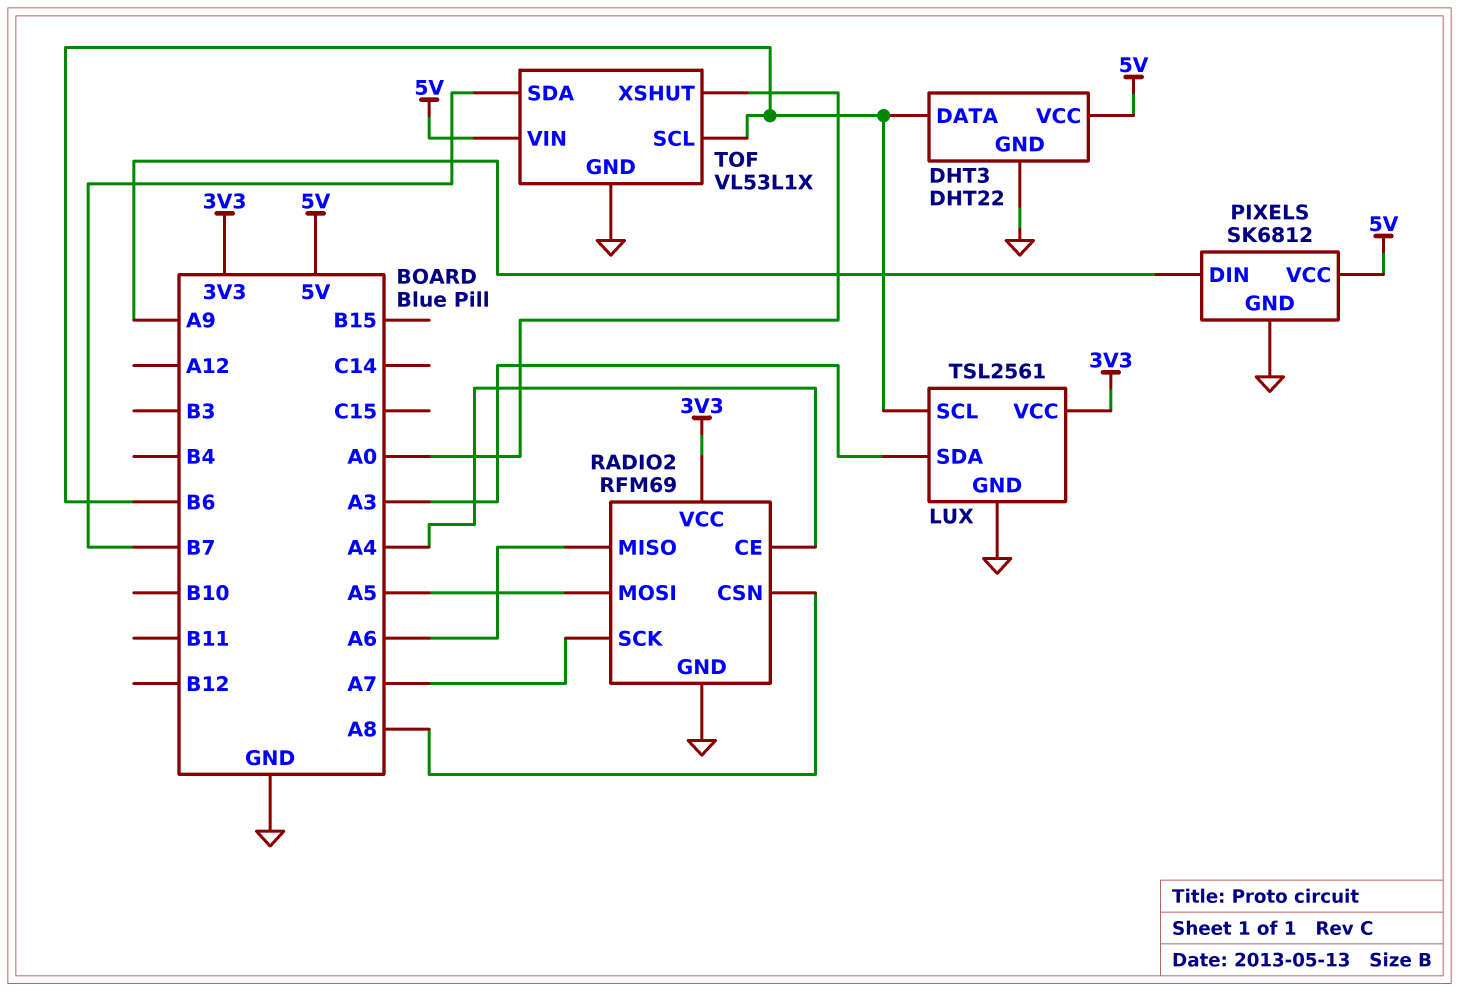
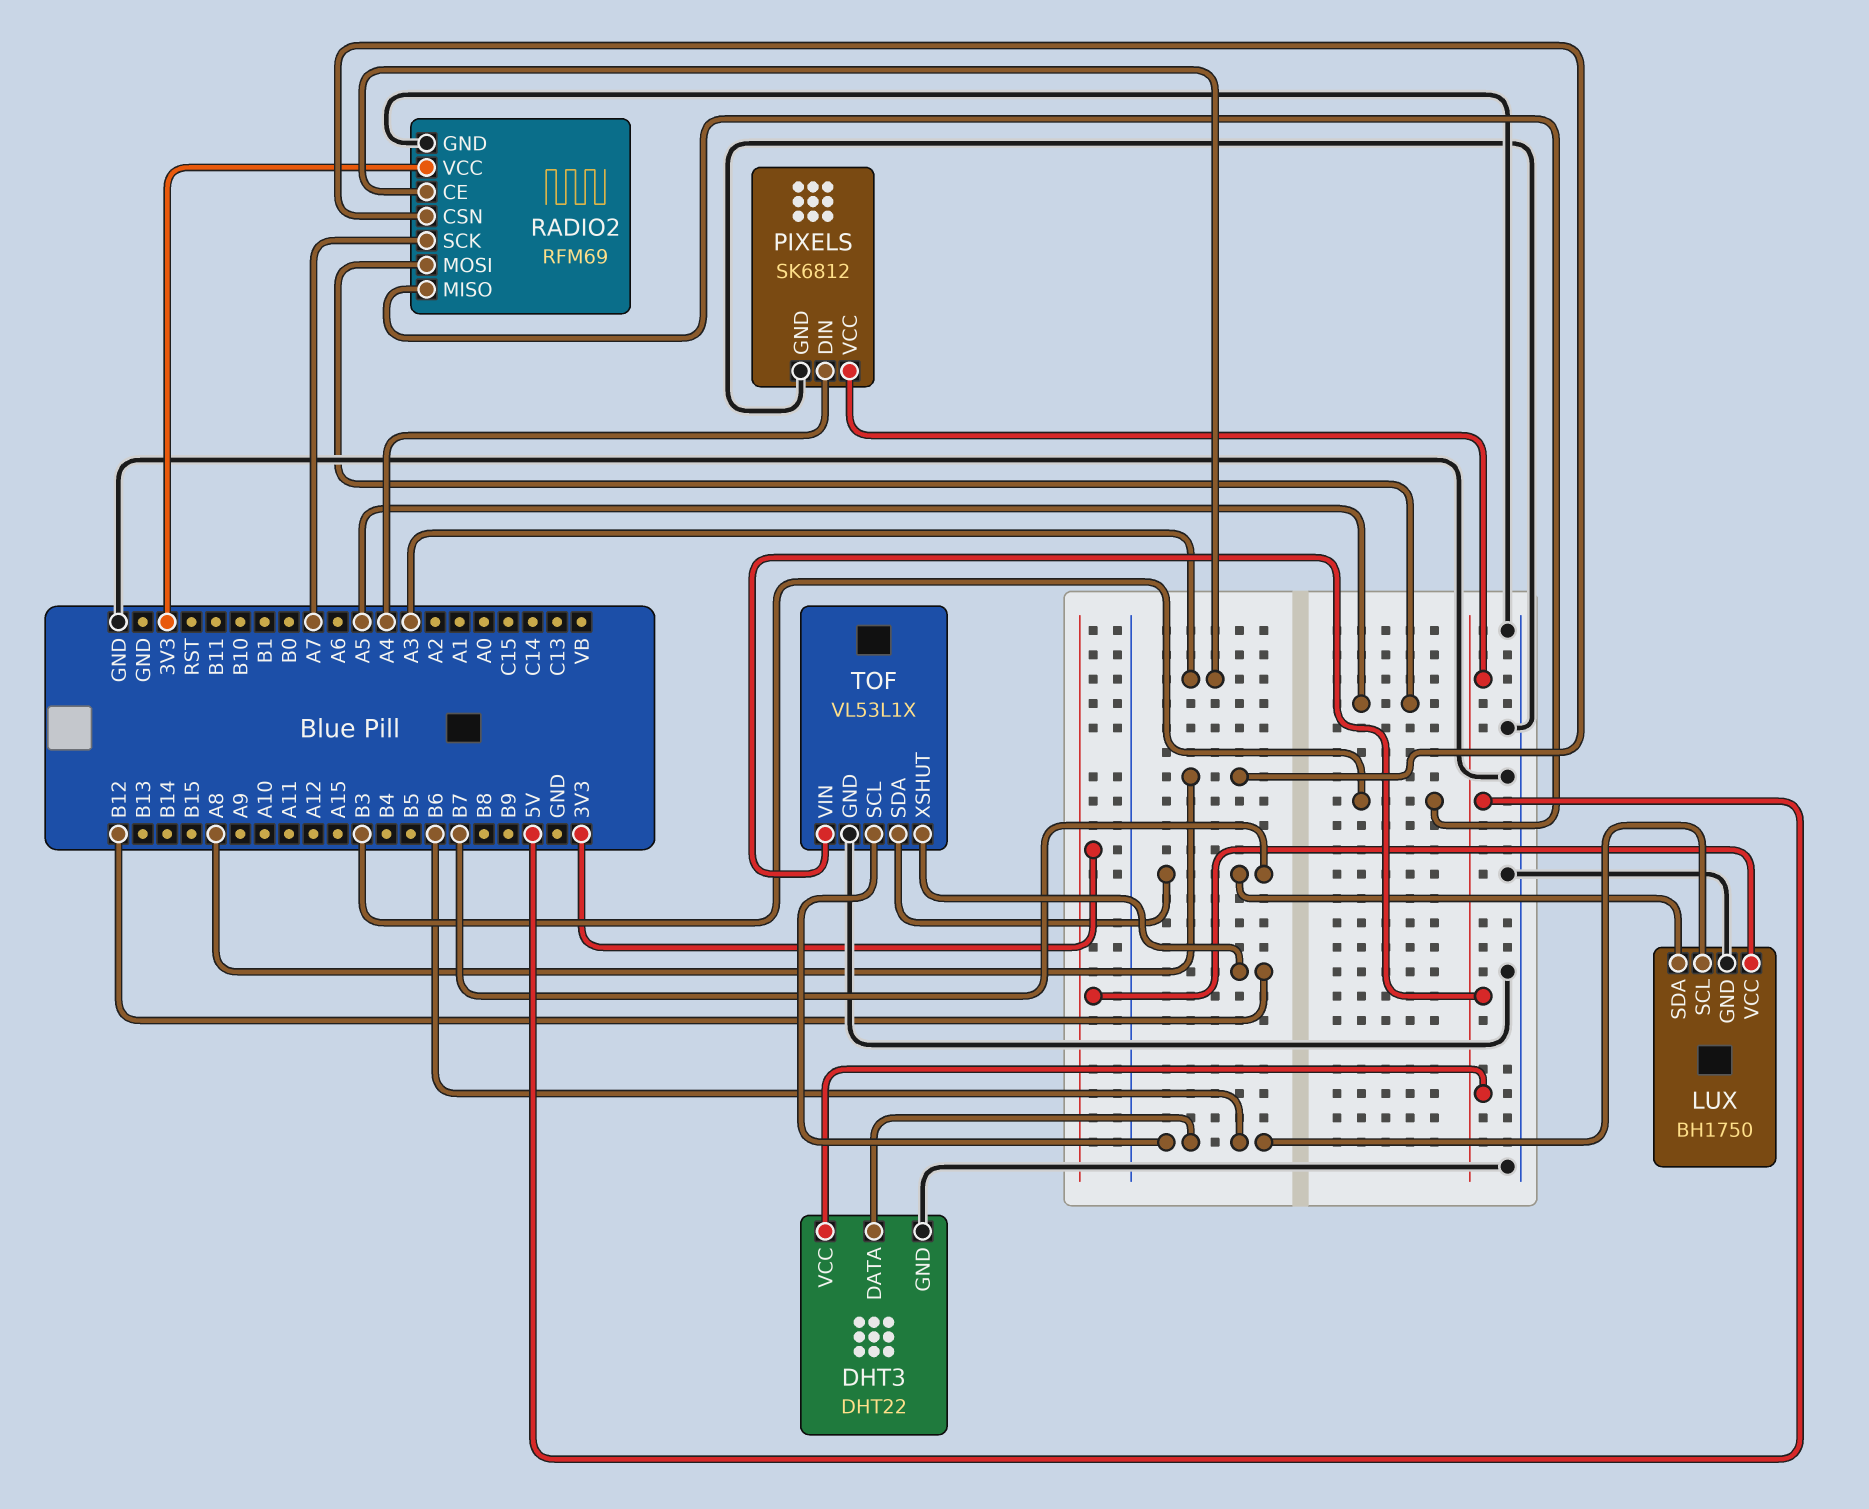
LUX: TSL2561 -> BH1750
LUX pin SDA: A3 -> B7
PIXELS pin DIN: A9 -> A4
RADIO2 pin CE: A4 -> A3
RADIO2 pin MISO: A6 -> B3
TOF pin XSHUT: A0 -> B12

